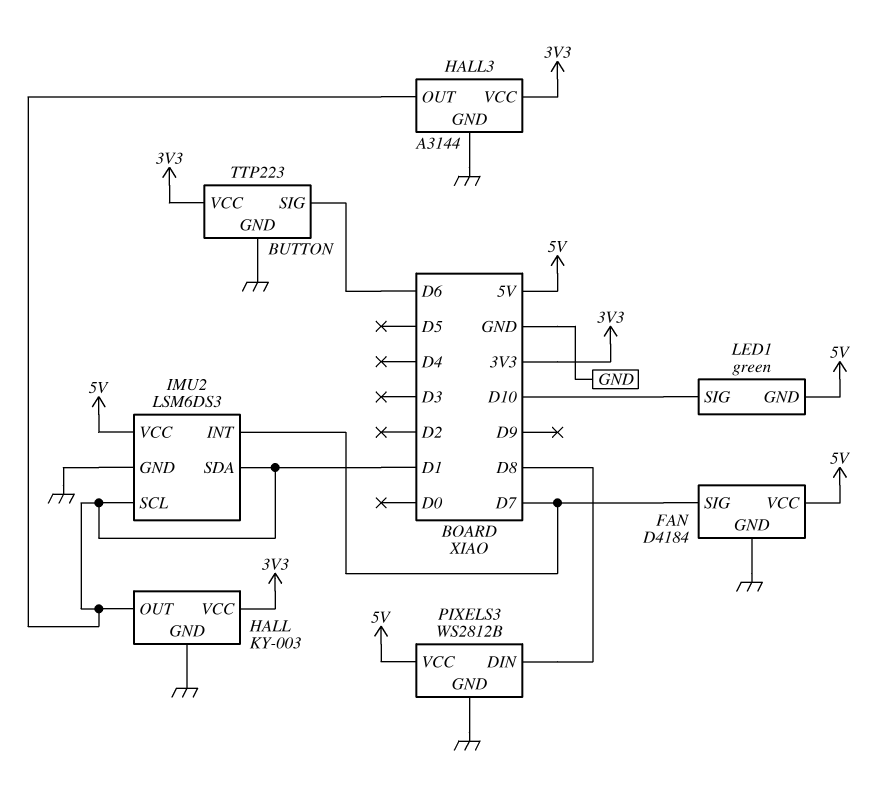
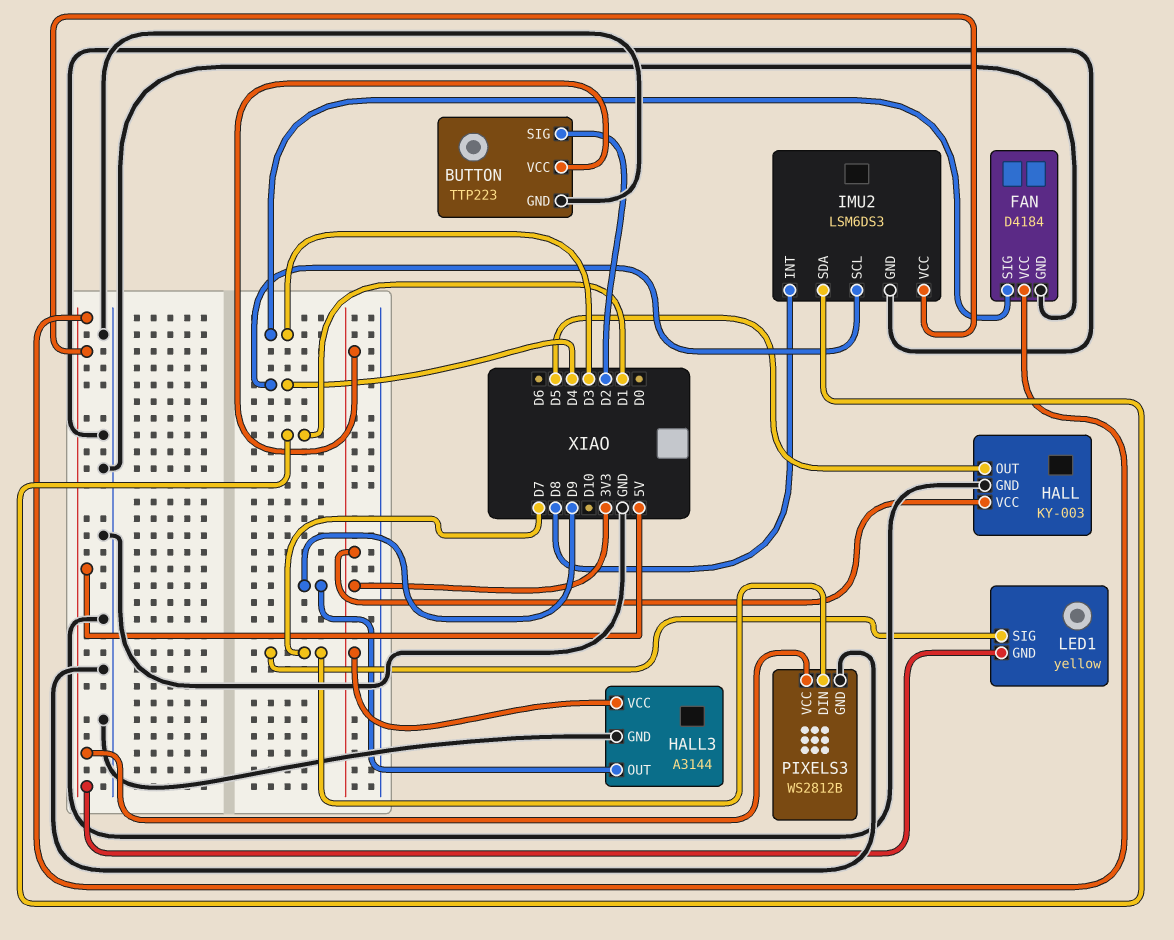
BUTTON pin SIG: D6 -> D2
FAN pin SIG: D7 -> D3
HALL pin OUT: D1 -> D5
HALL3 pin OUT: D1 -> D9
IMU2 pin INT: D7 -> D8
IMU2 pin SCL: D1 -> D4
LED1: green -> yellow
LED1 pin SIG: D10 -> D7
PIXELS3 pin DIN: D8 -> D7

